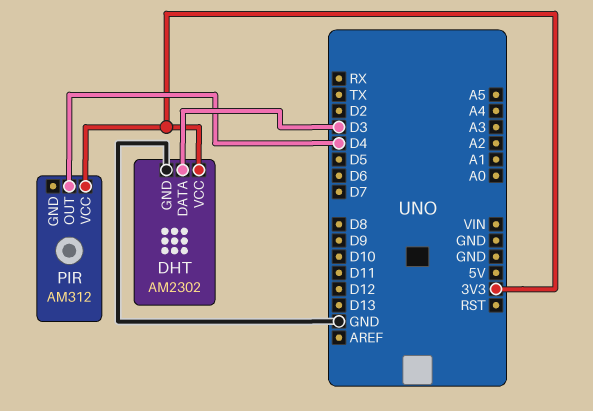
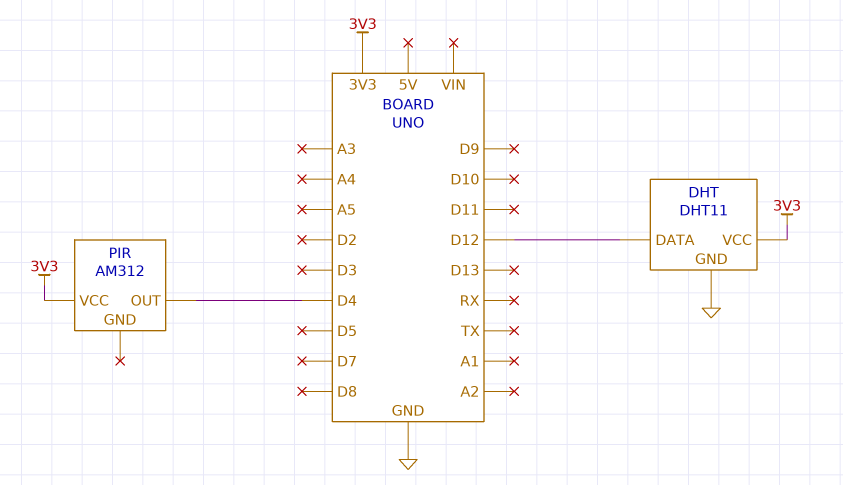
DHT: AM2302 -> DHT11
DHT pin DATA: D3 -> D12

